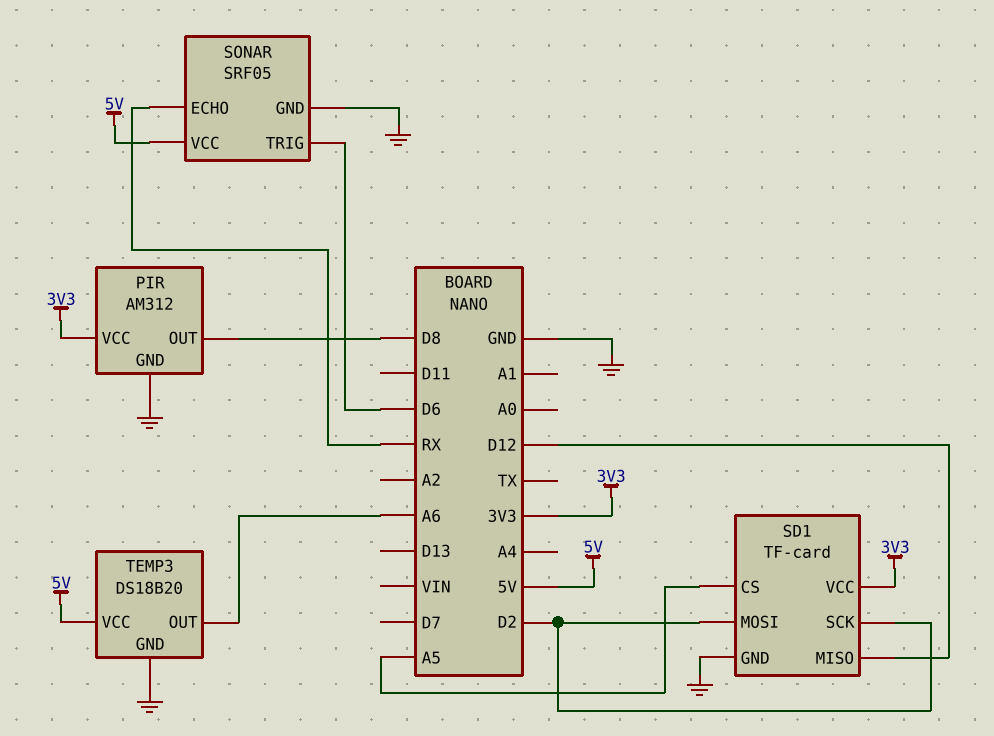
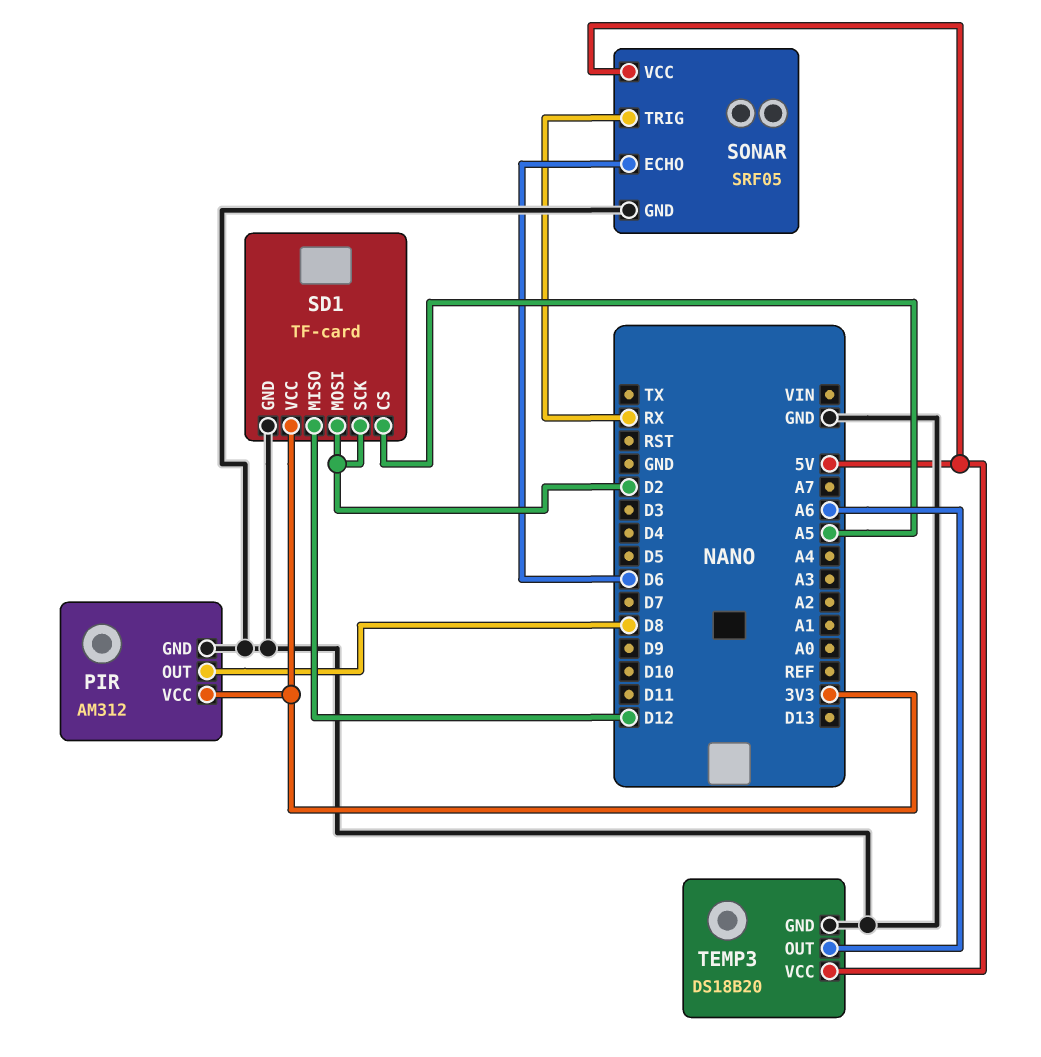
SONAR pin ECHO: RX -> D6
SONAR pin TRIG: D6 -> RX

